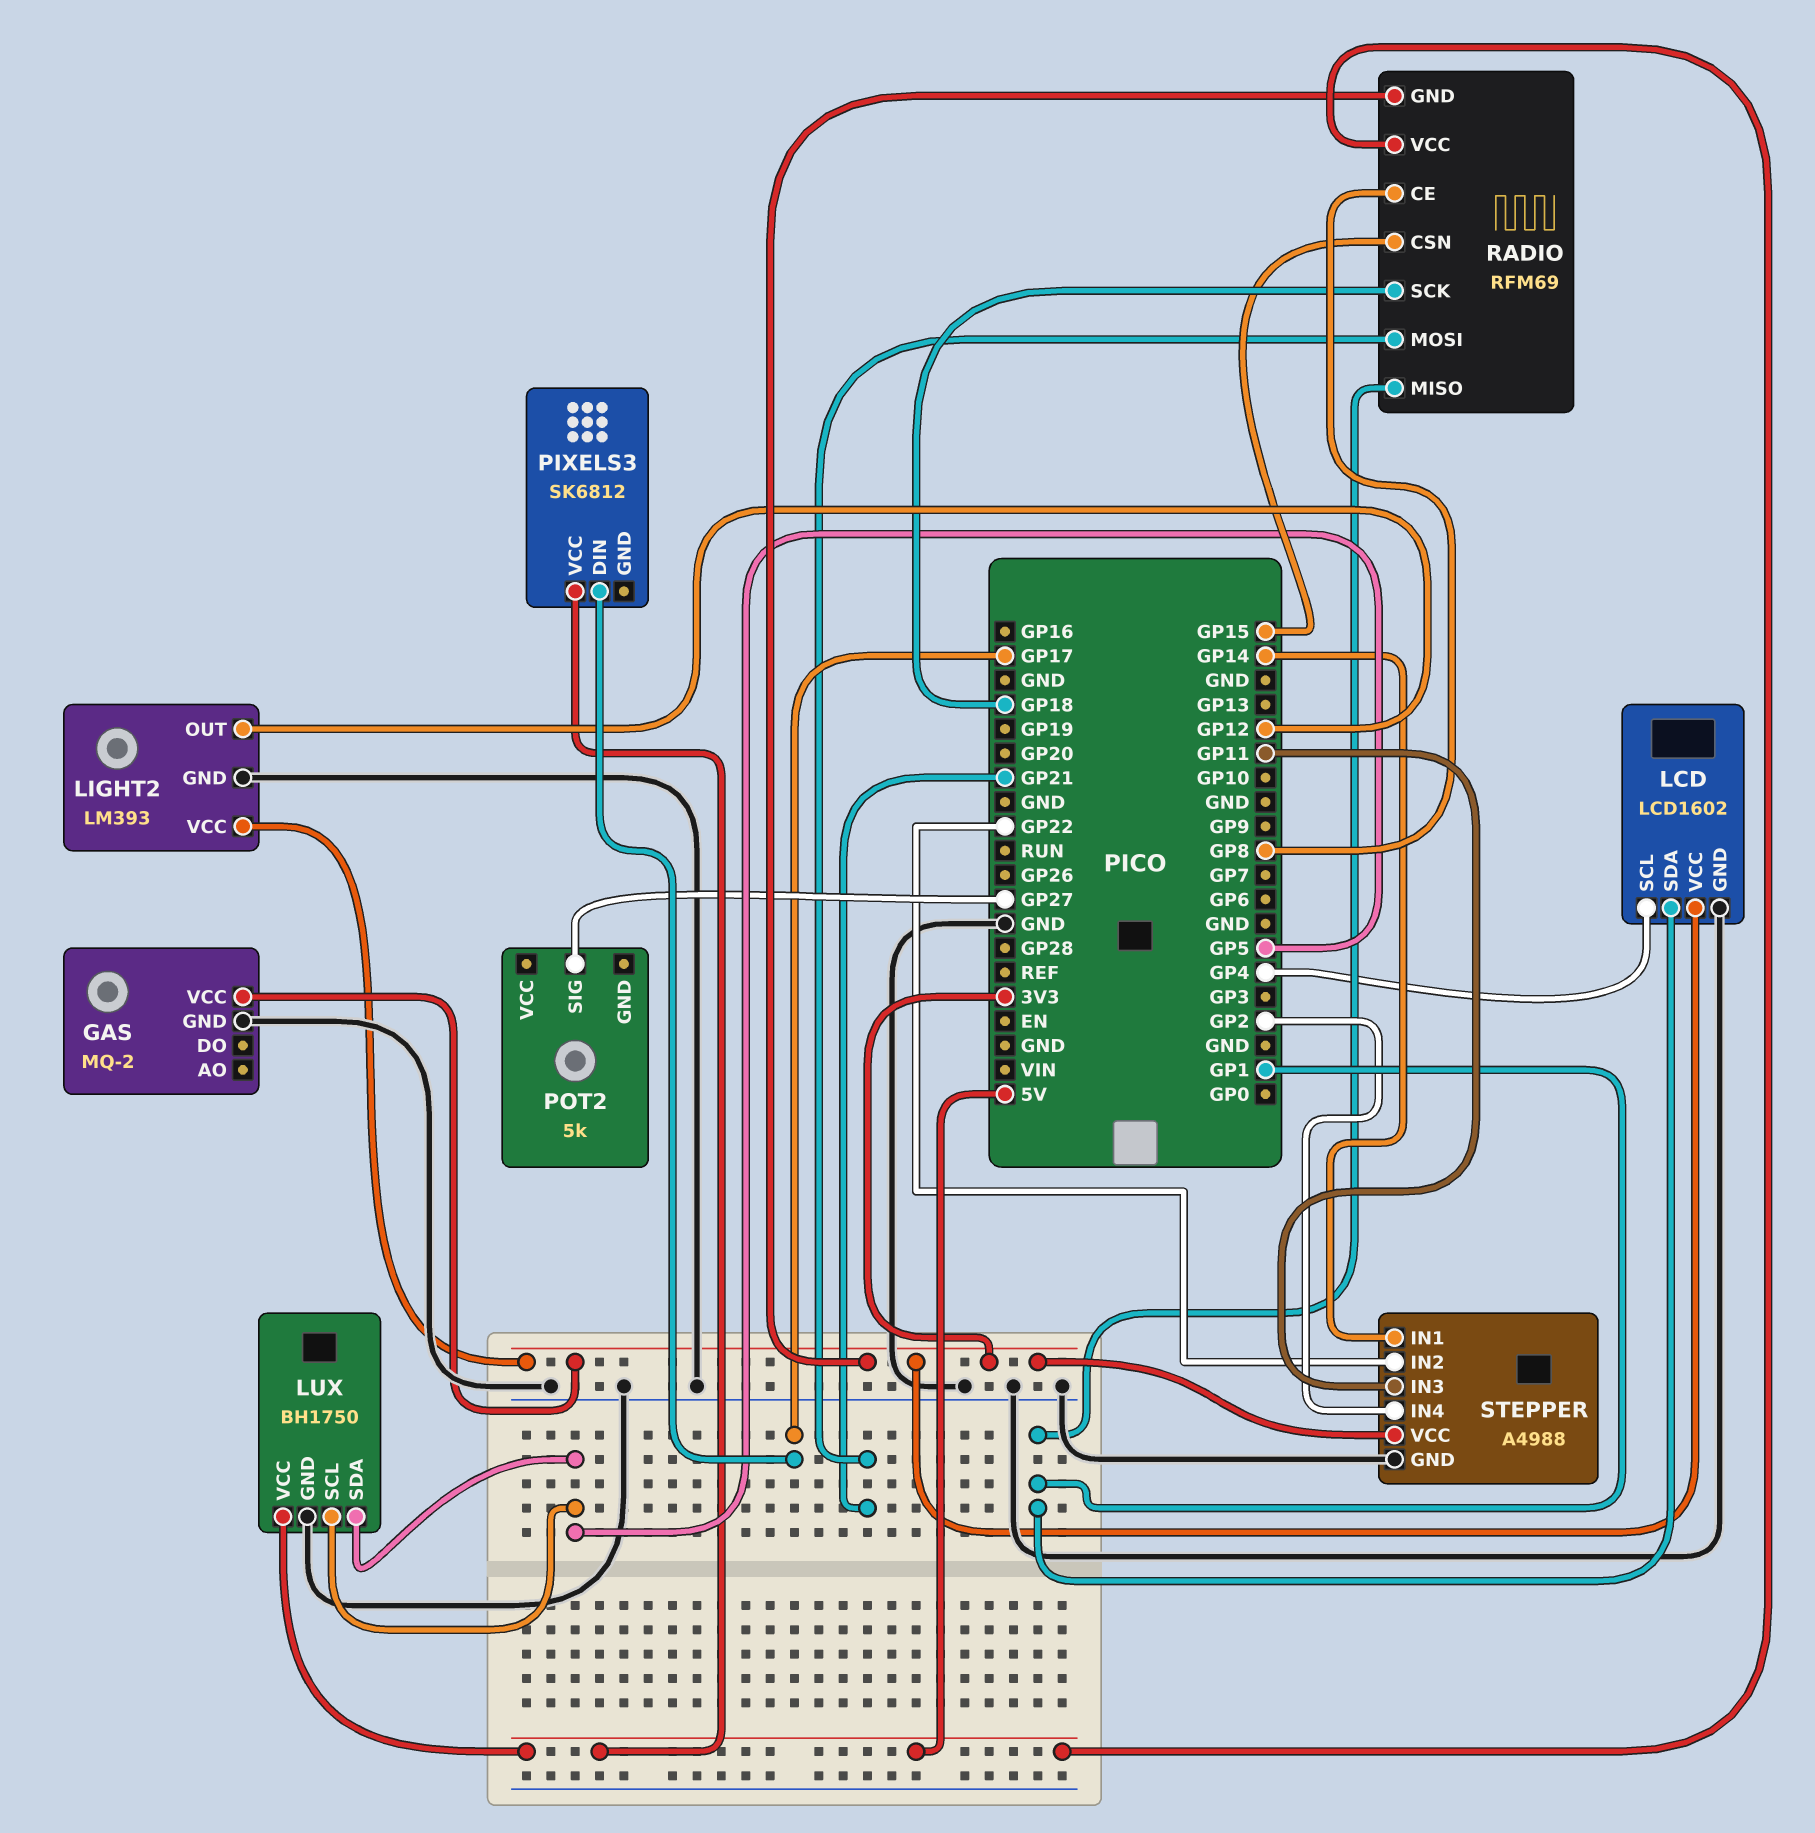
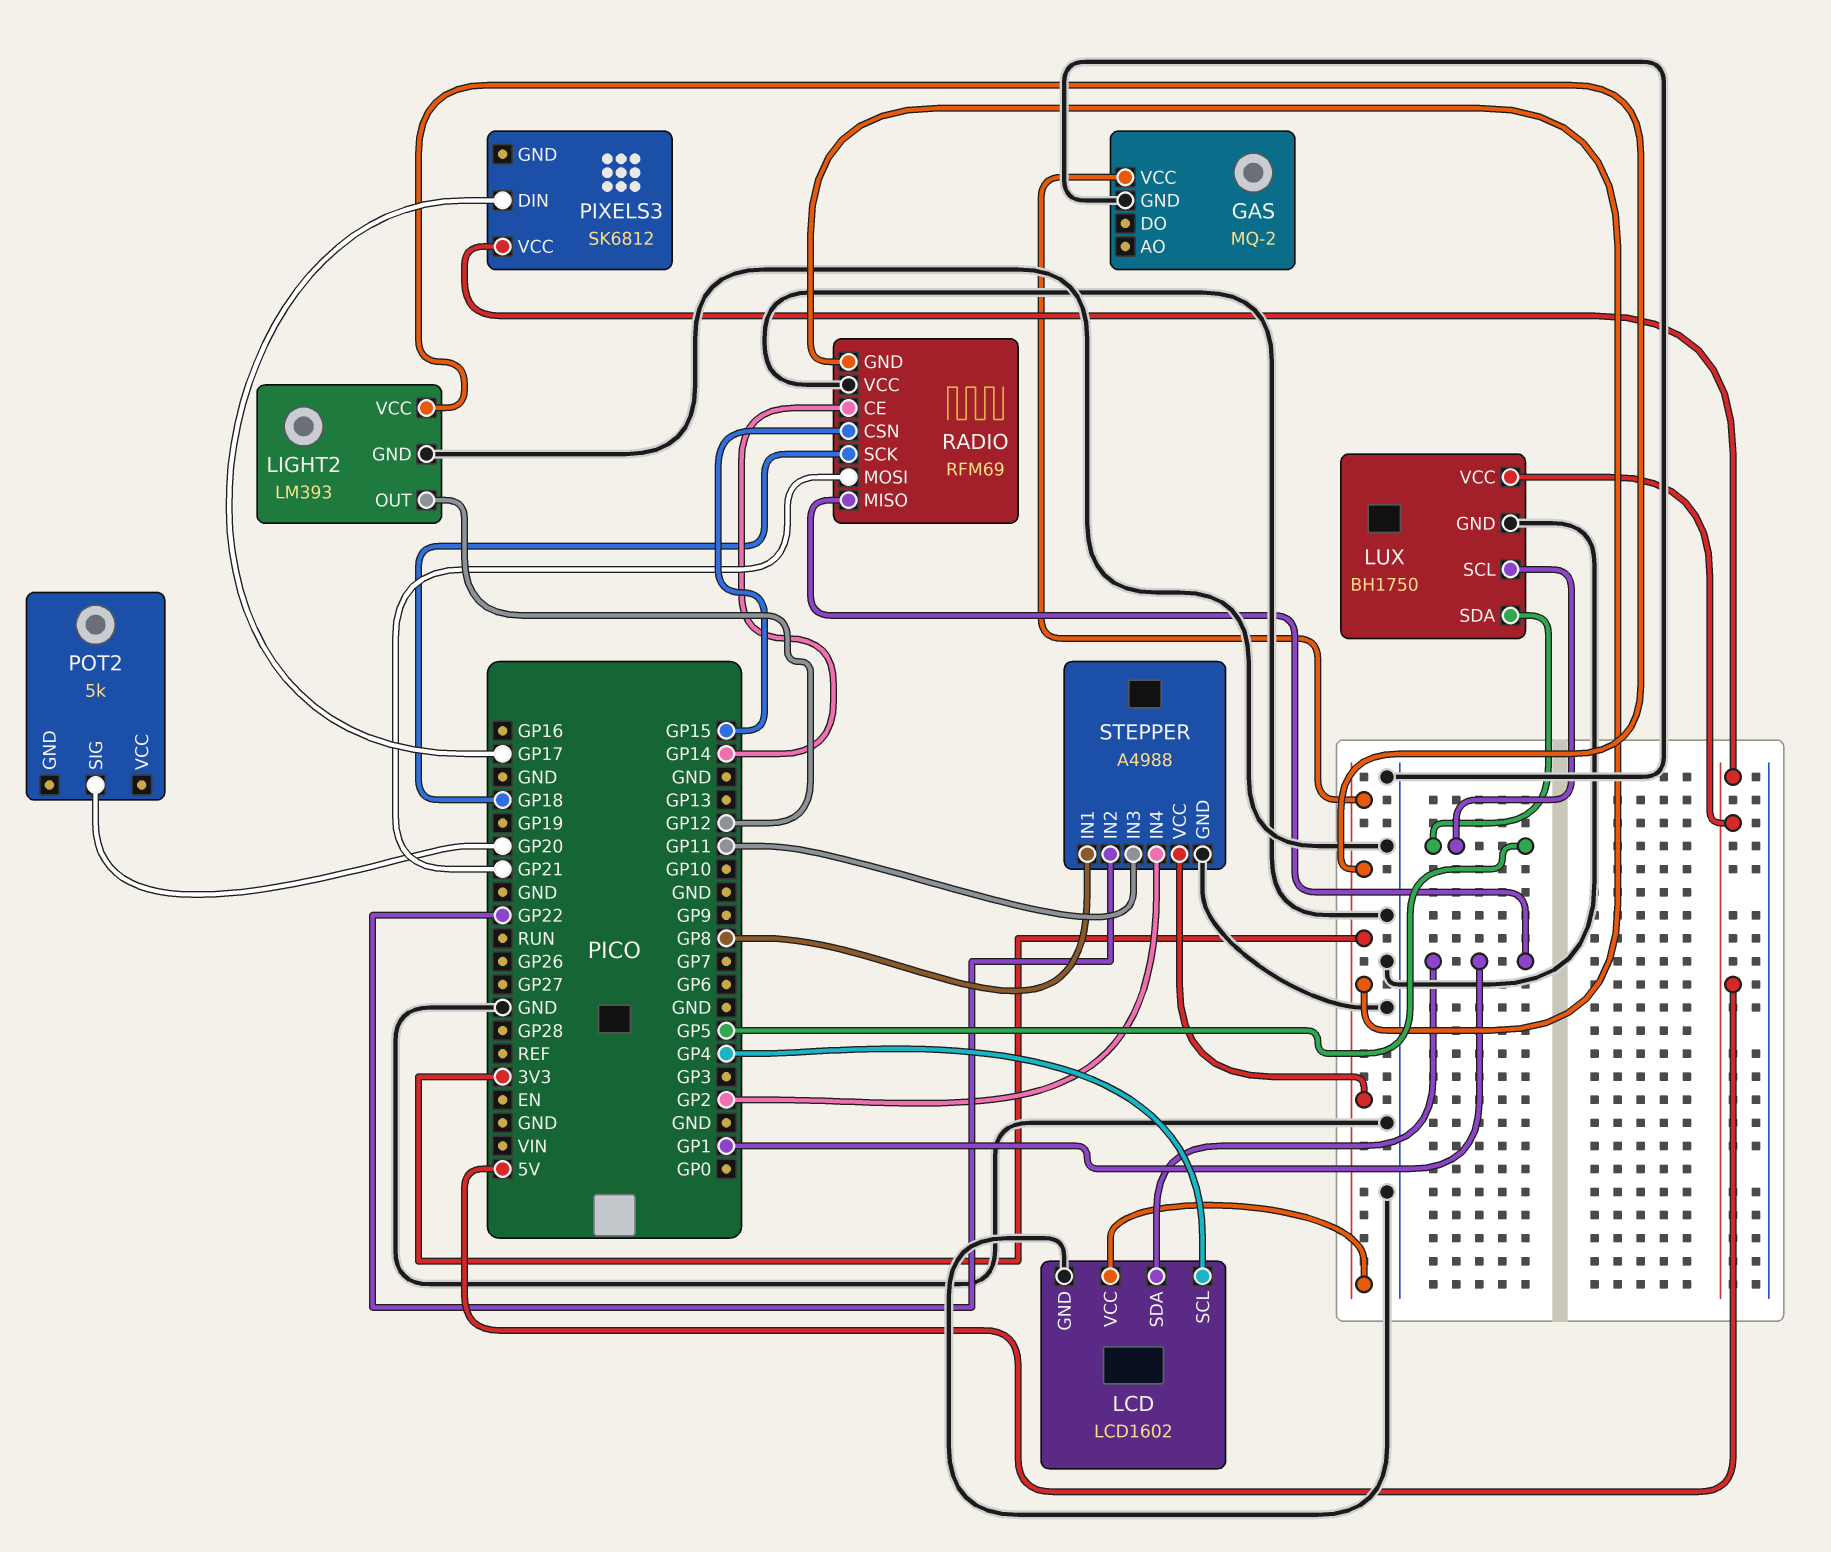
POT2 pin SIG: GP27 -> GP20
RADIO pin CE: GP8 -> GP14
RADIO pin VCC: 5V -> GND
STEPPER pin IN1: GP14 -> GP8

